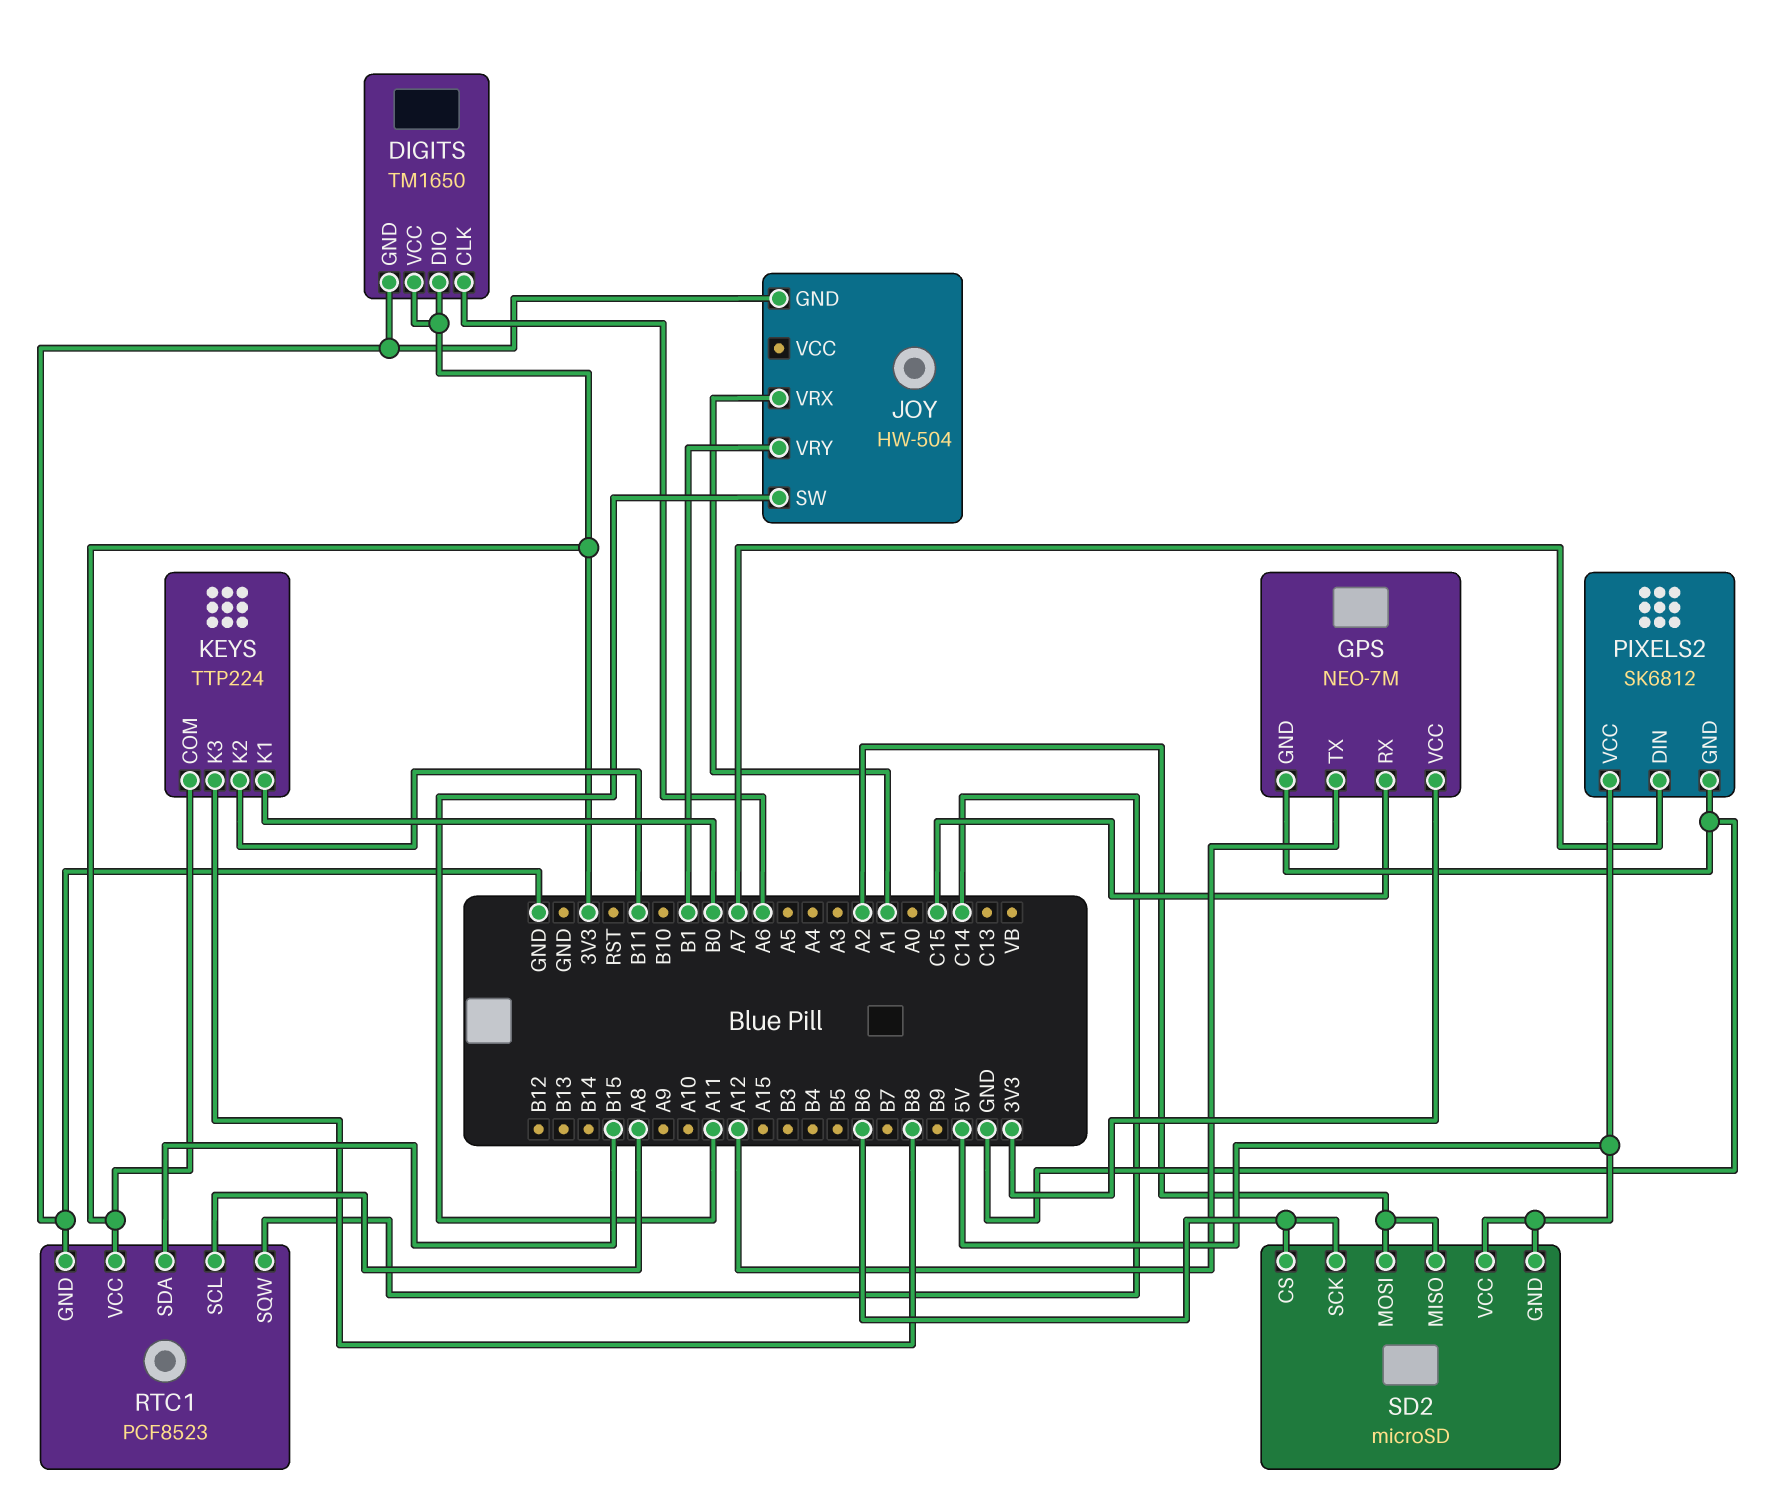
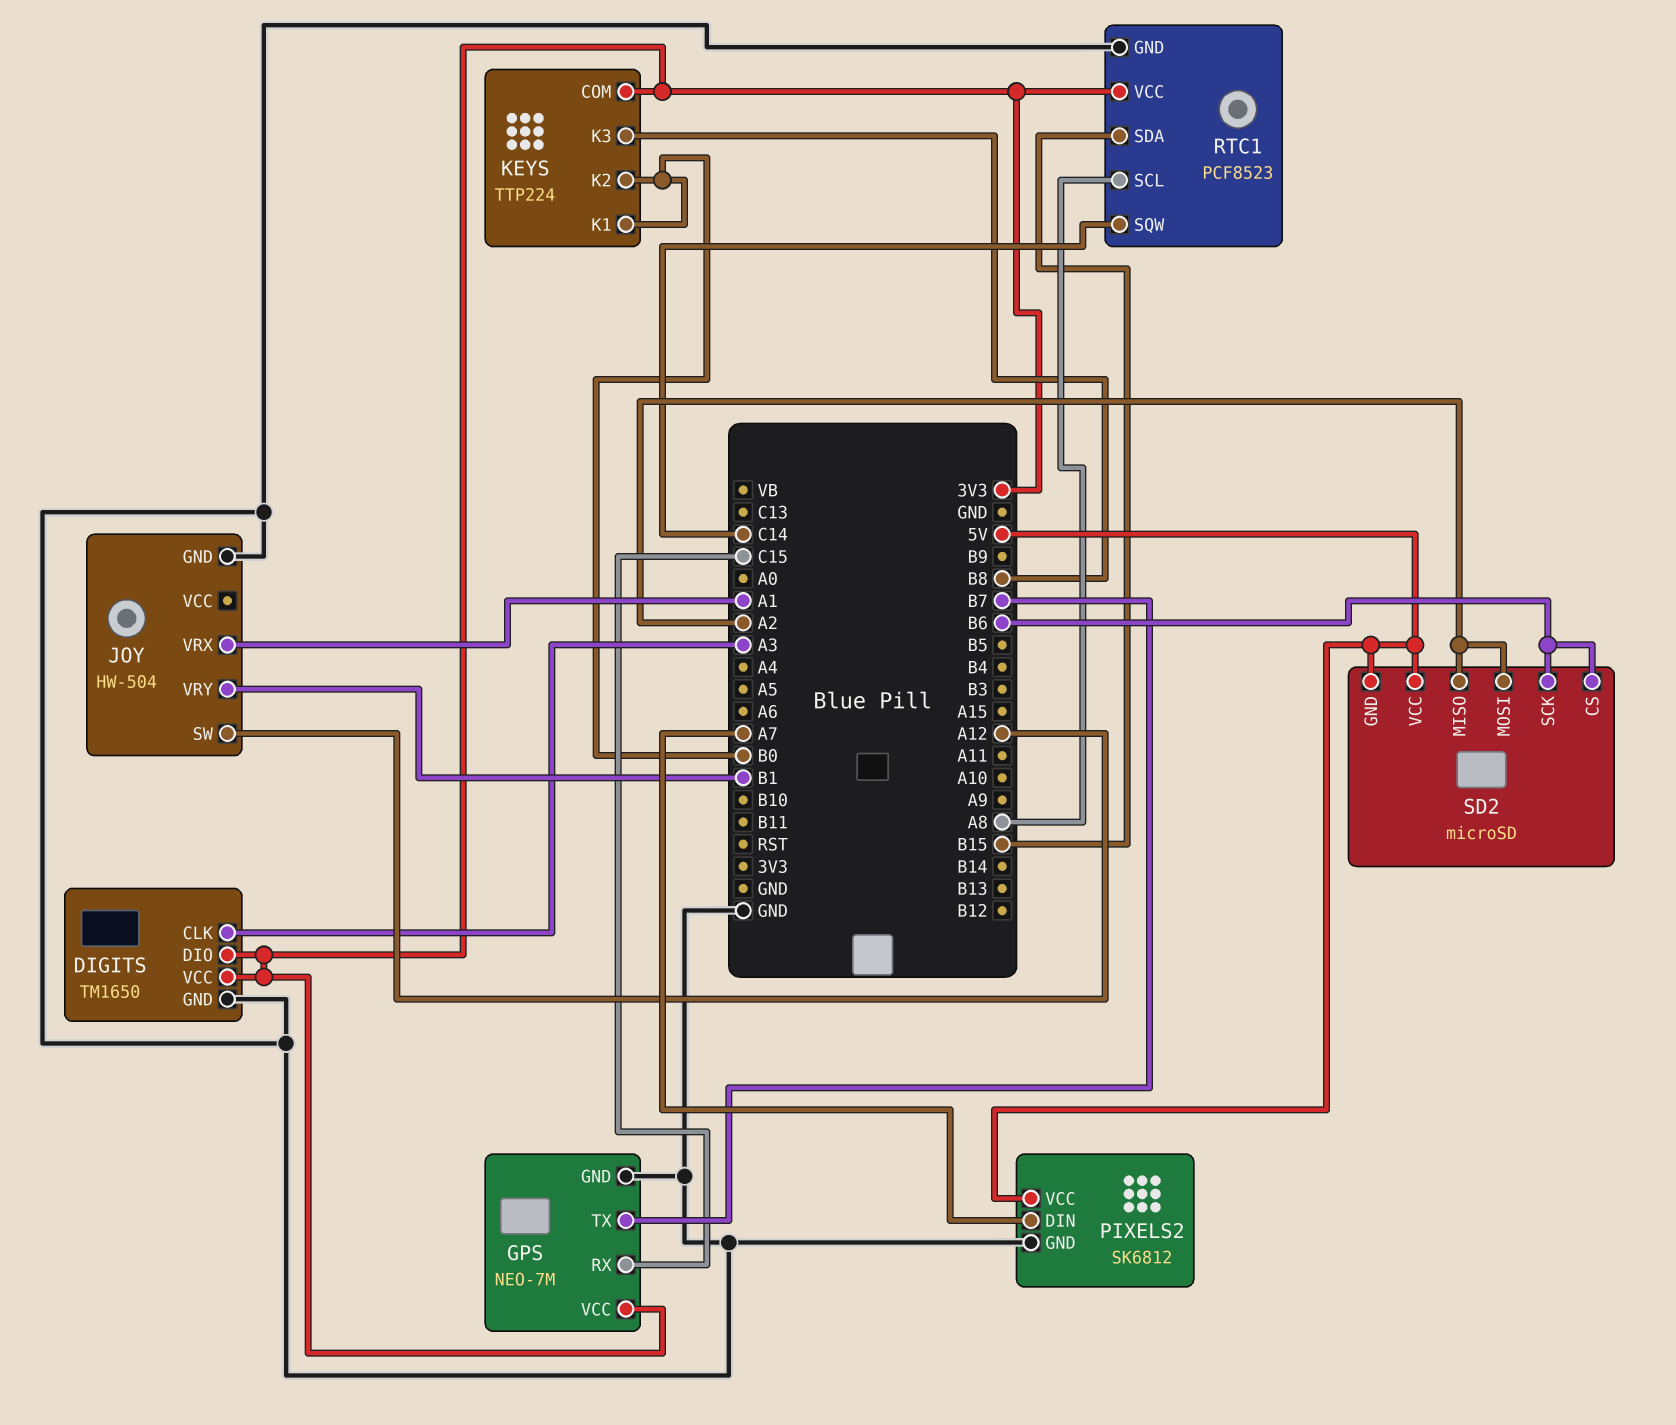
DIGITS pin CLK: A6 -> A3
GPS pin TX: A12 -> B7
JOY pin SW: A11 -> A12
KEYS pin K2: B11 -> B0

